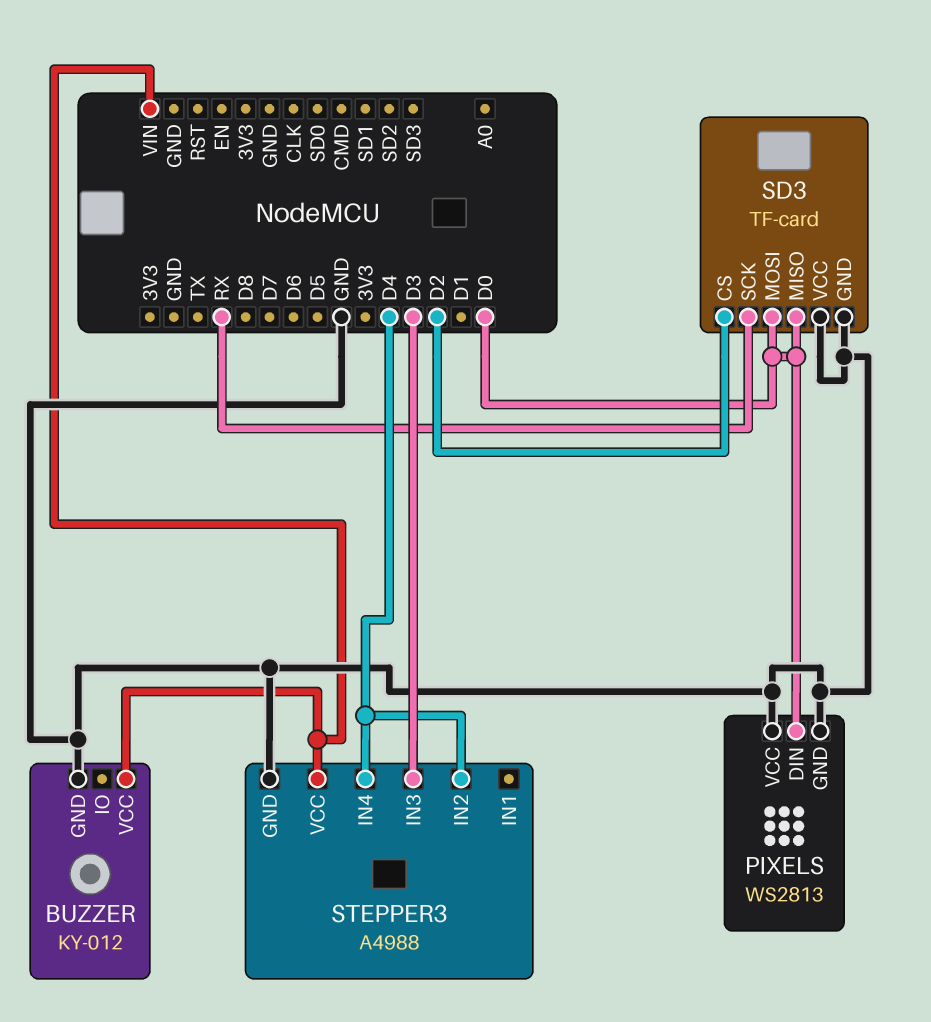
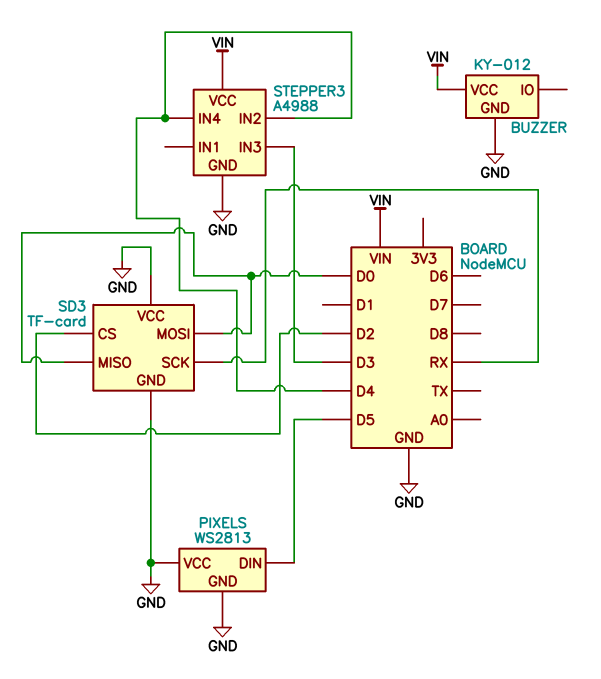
PIXELS pin DIN: D0 -> D5

